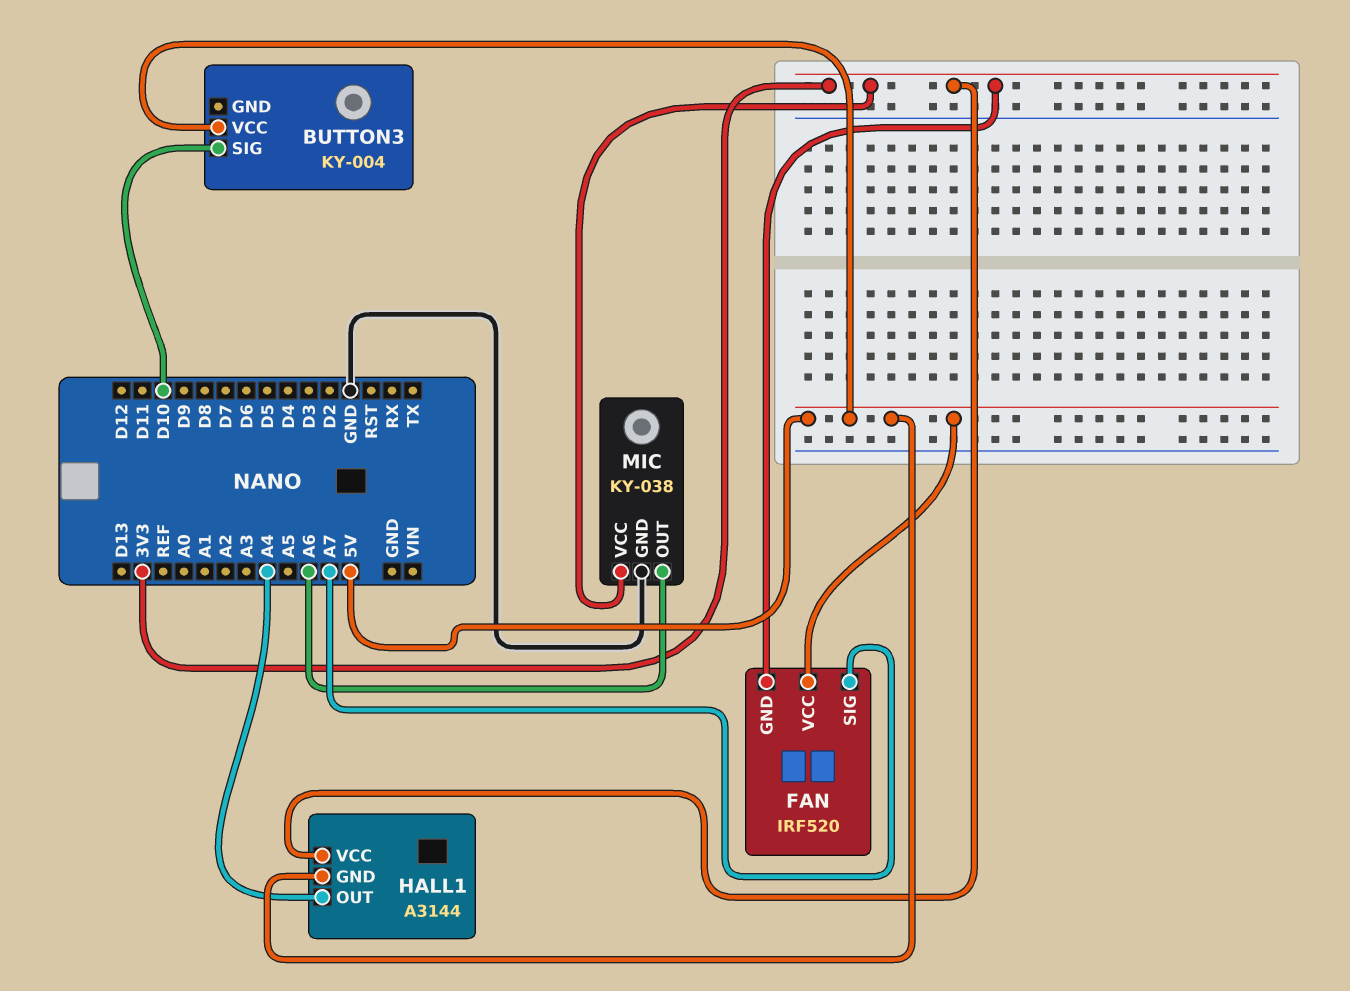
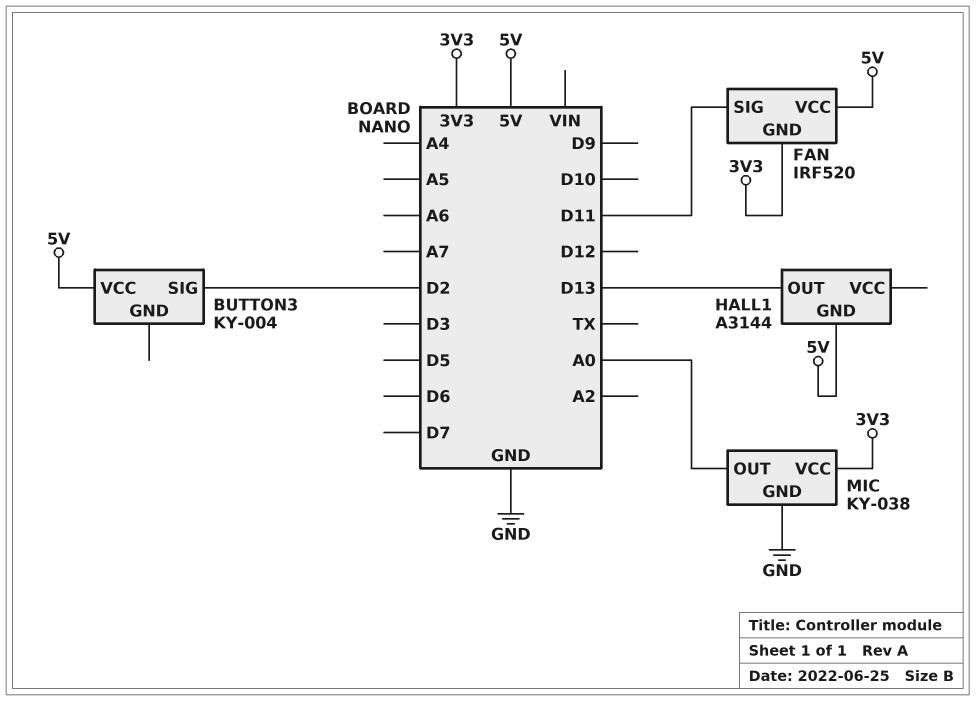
BUTTON3 pin SIG: D10 -> D2
FAN pin SIG: A7 -> D11
HALL1 pin OUT: A4 -> D13
HALL1 pin VCC: 3V3 -> none
MIC pin OUT: A6 -> A0

